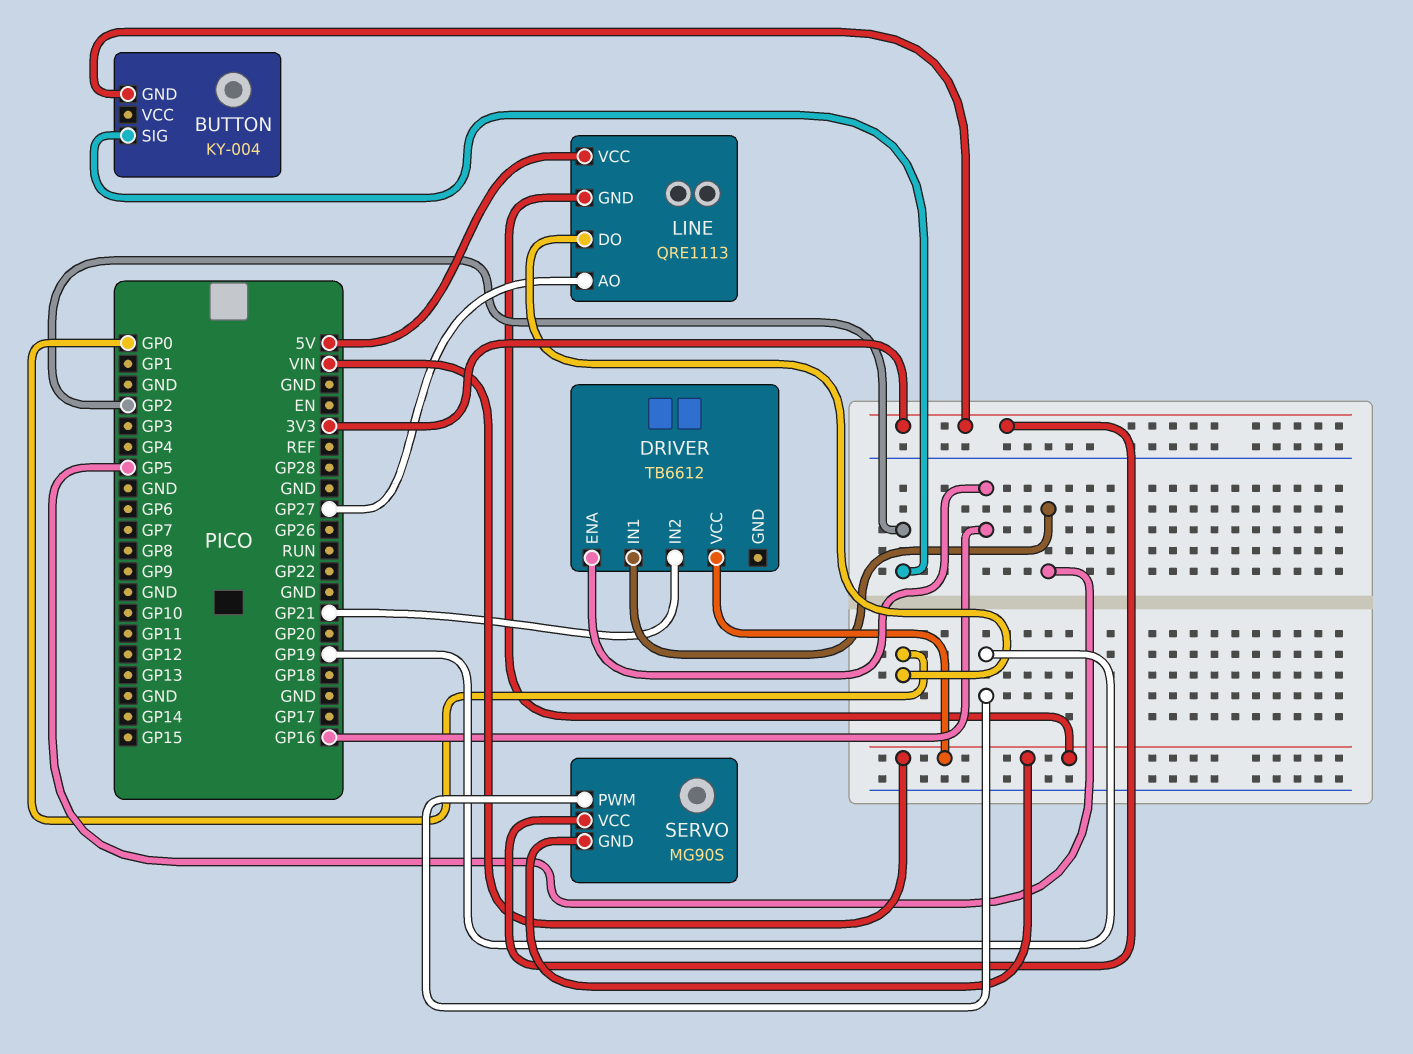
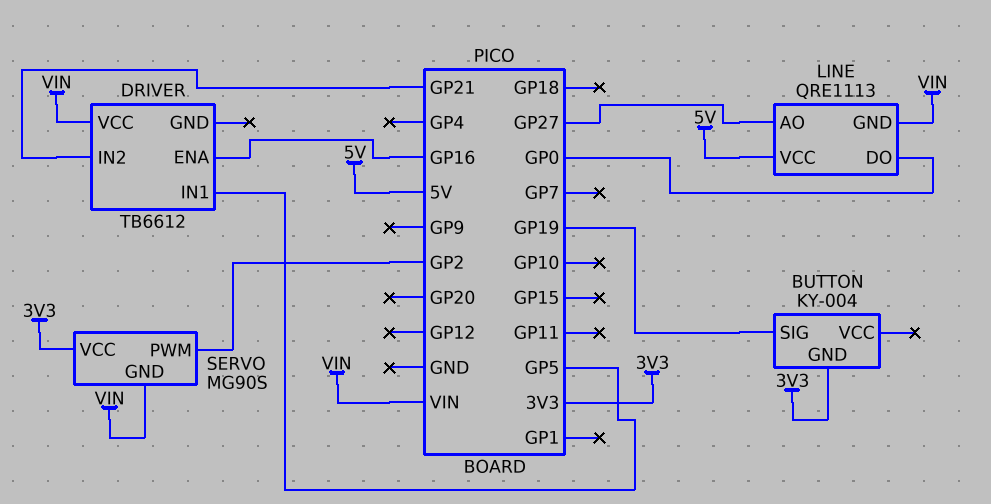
BUTTON pin SIG: GP2 -> GP19
SERVO pin PWM: GP19 -> GP2

